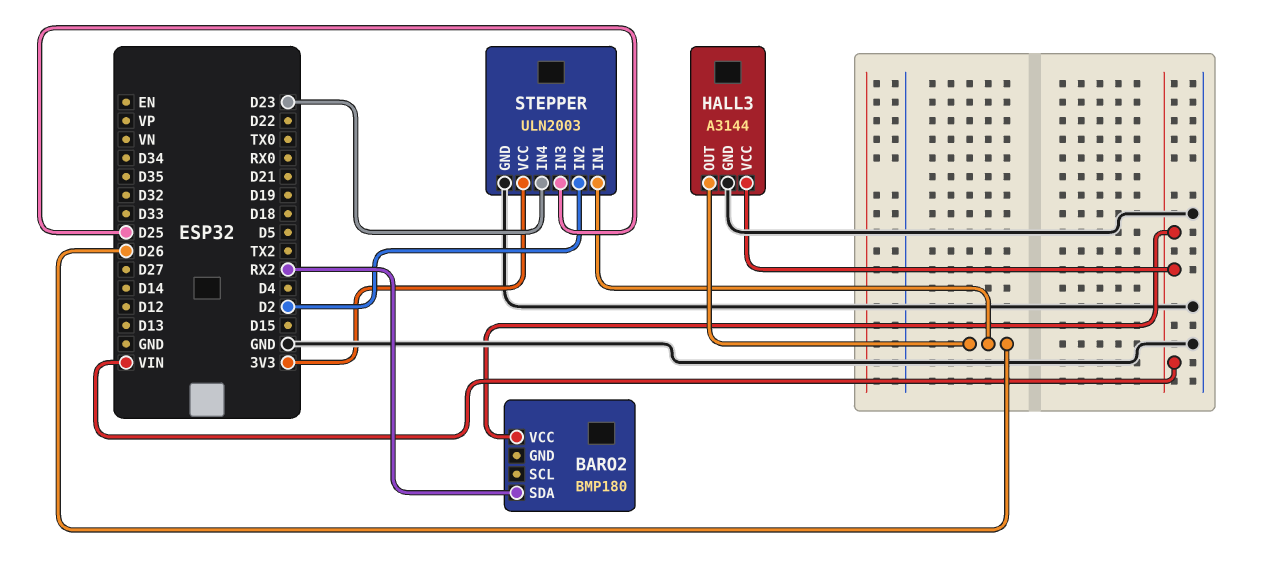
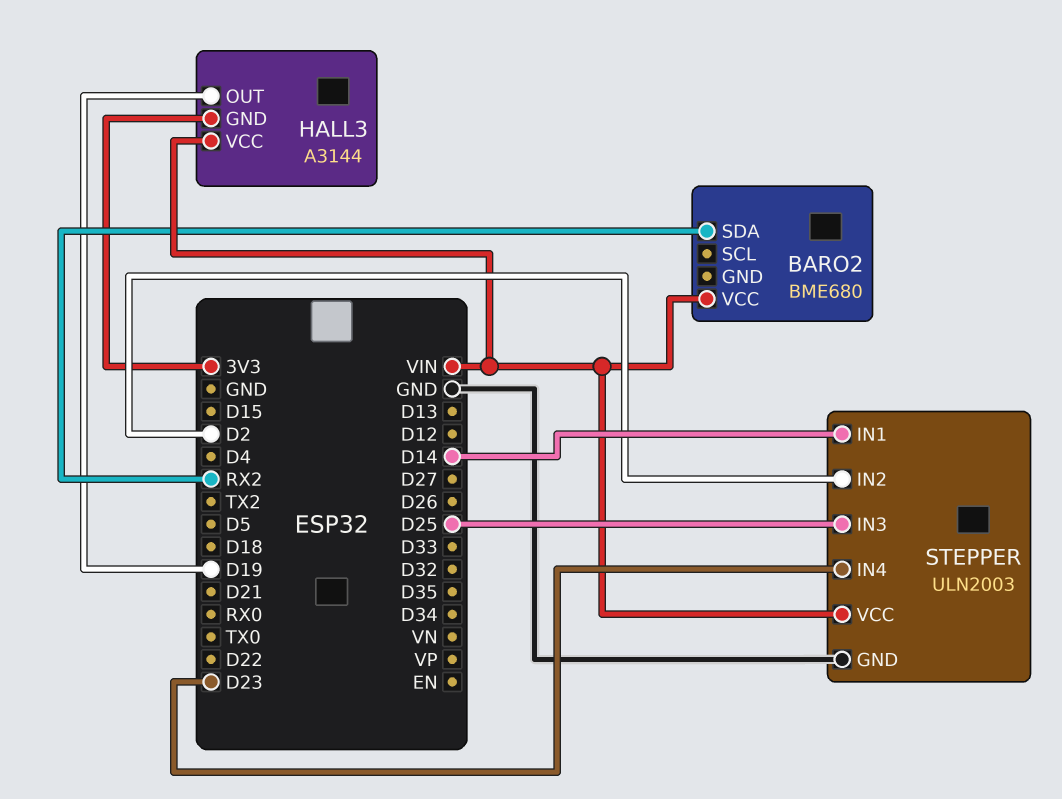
BARO2: BMP180 -> BME680
HALL3 pin GND: GND -> 3V3
HALL3 pin OUT: D26 -> D19
STEPPER pin IN1: D26 -> D14
STEPPER pin VCC: 3V3 -> VIN

